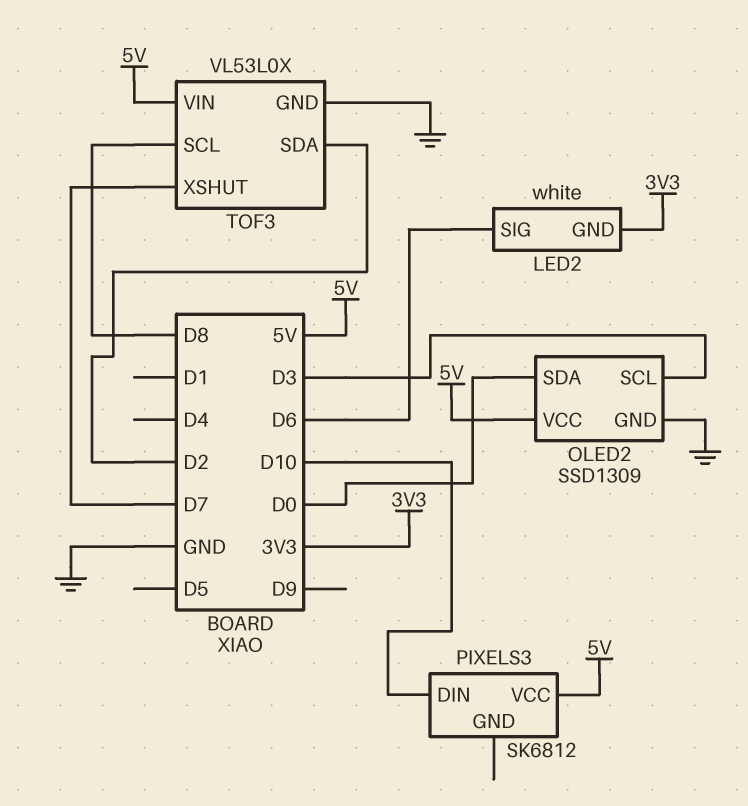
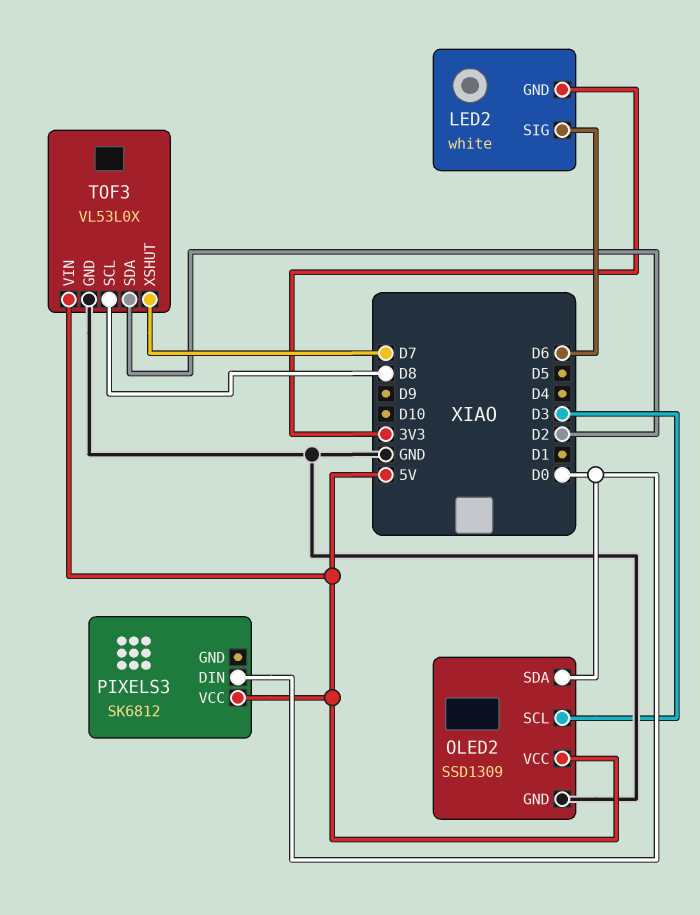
PIXELS3 pin DIN: D10 -> D0

